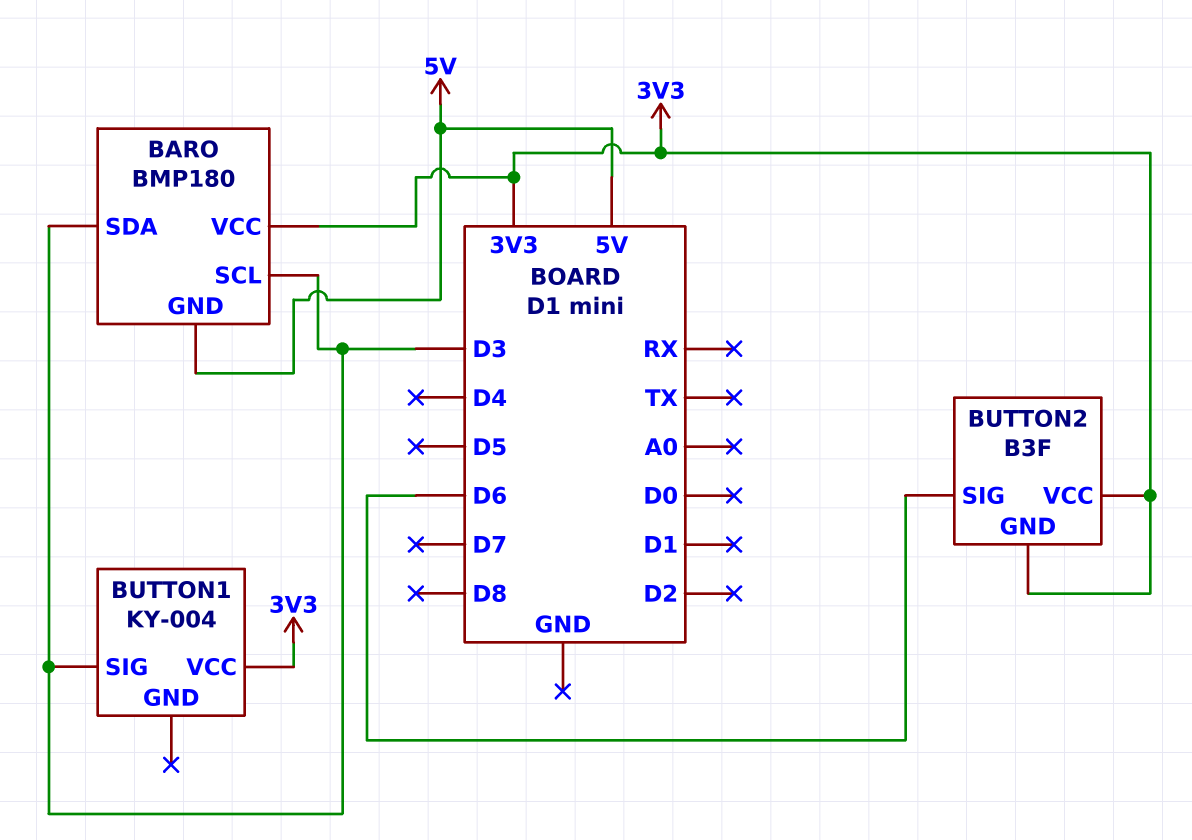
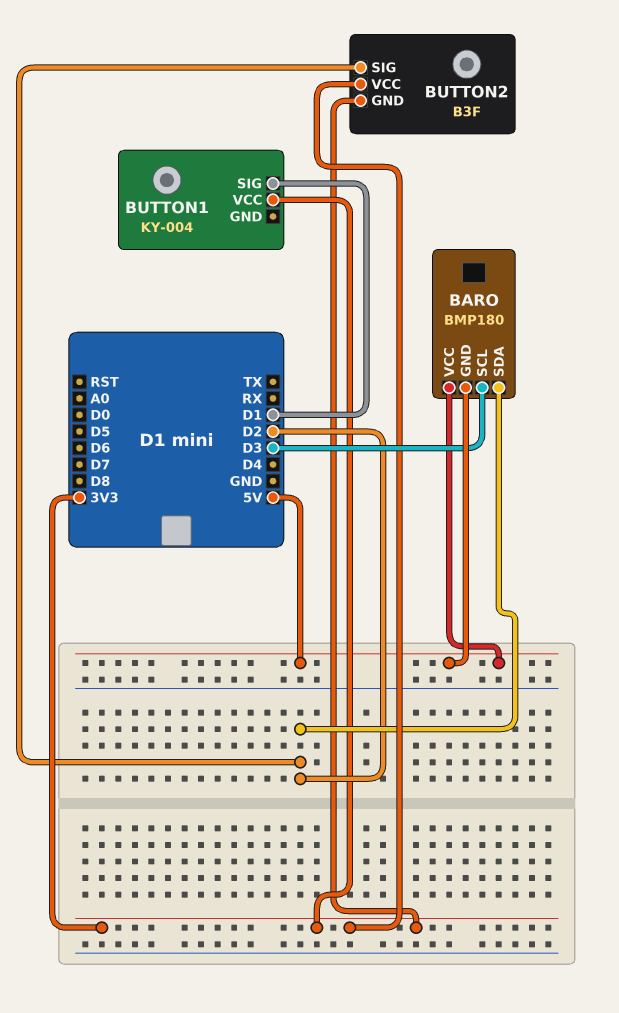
BARO pin SDA: D3 -> D2
BARO pin VCC: 3V3 -> 5V
BUTTON1 pin SIG: D3 -> D1
BUTTON2 pin SIG: D6 -> D2

